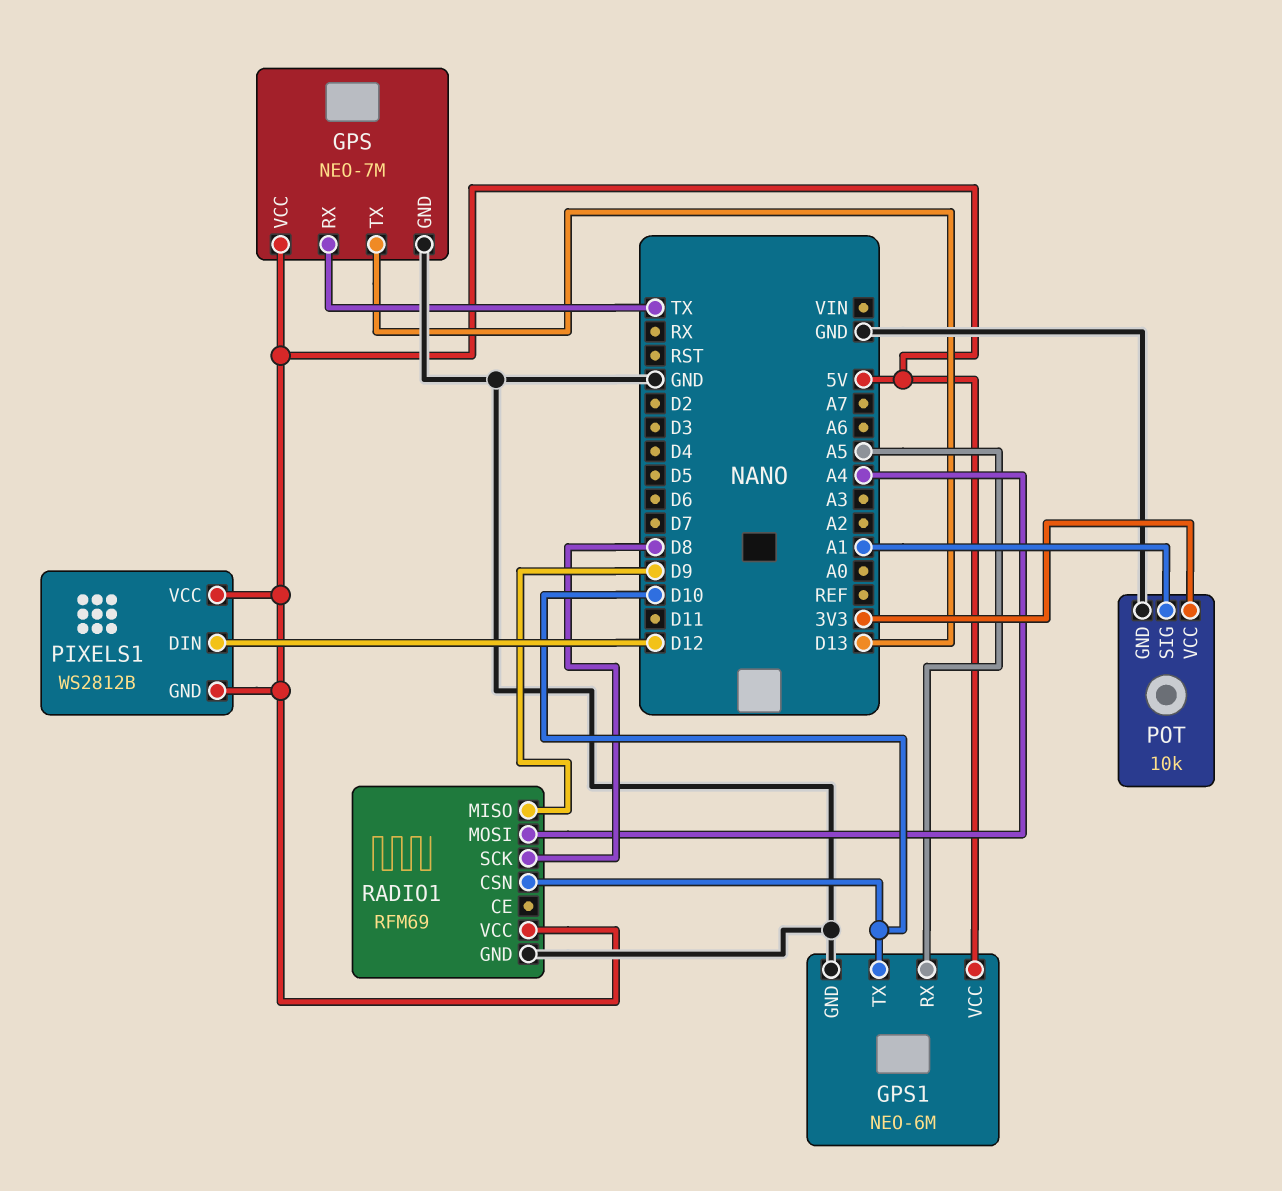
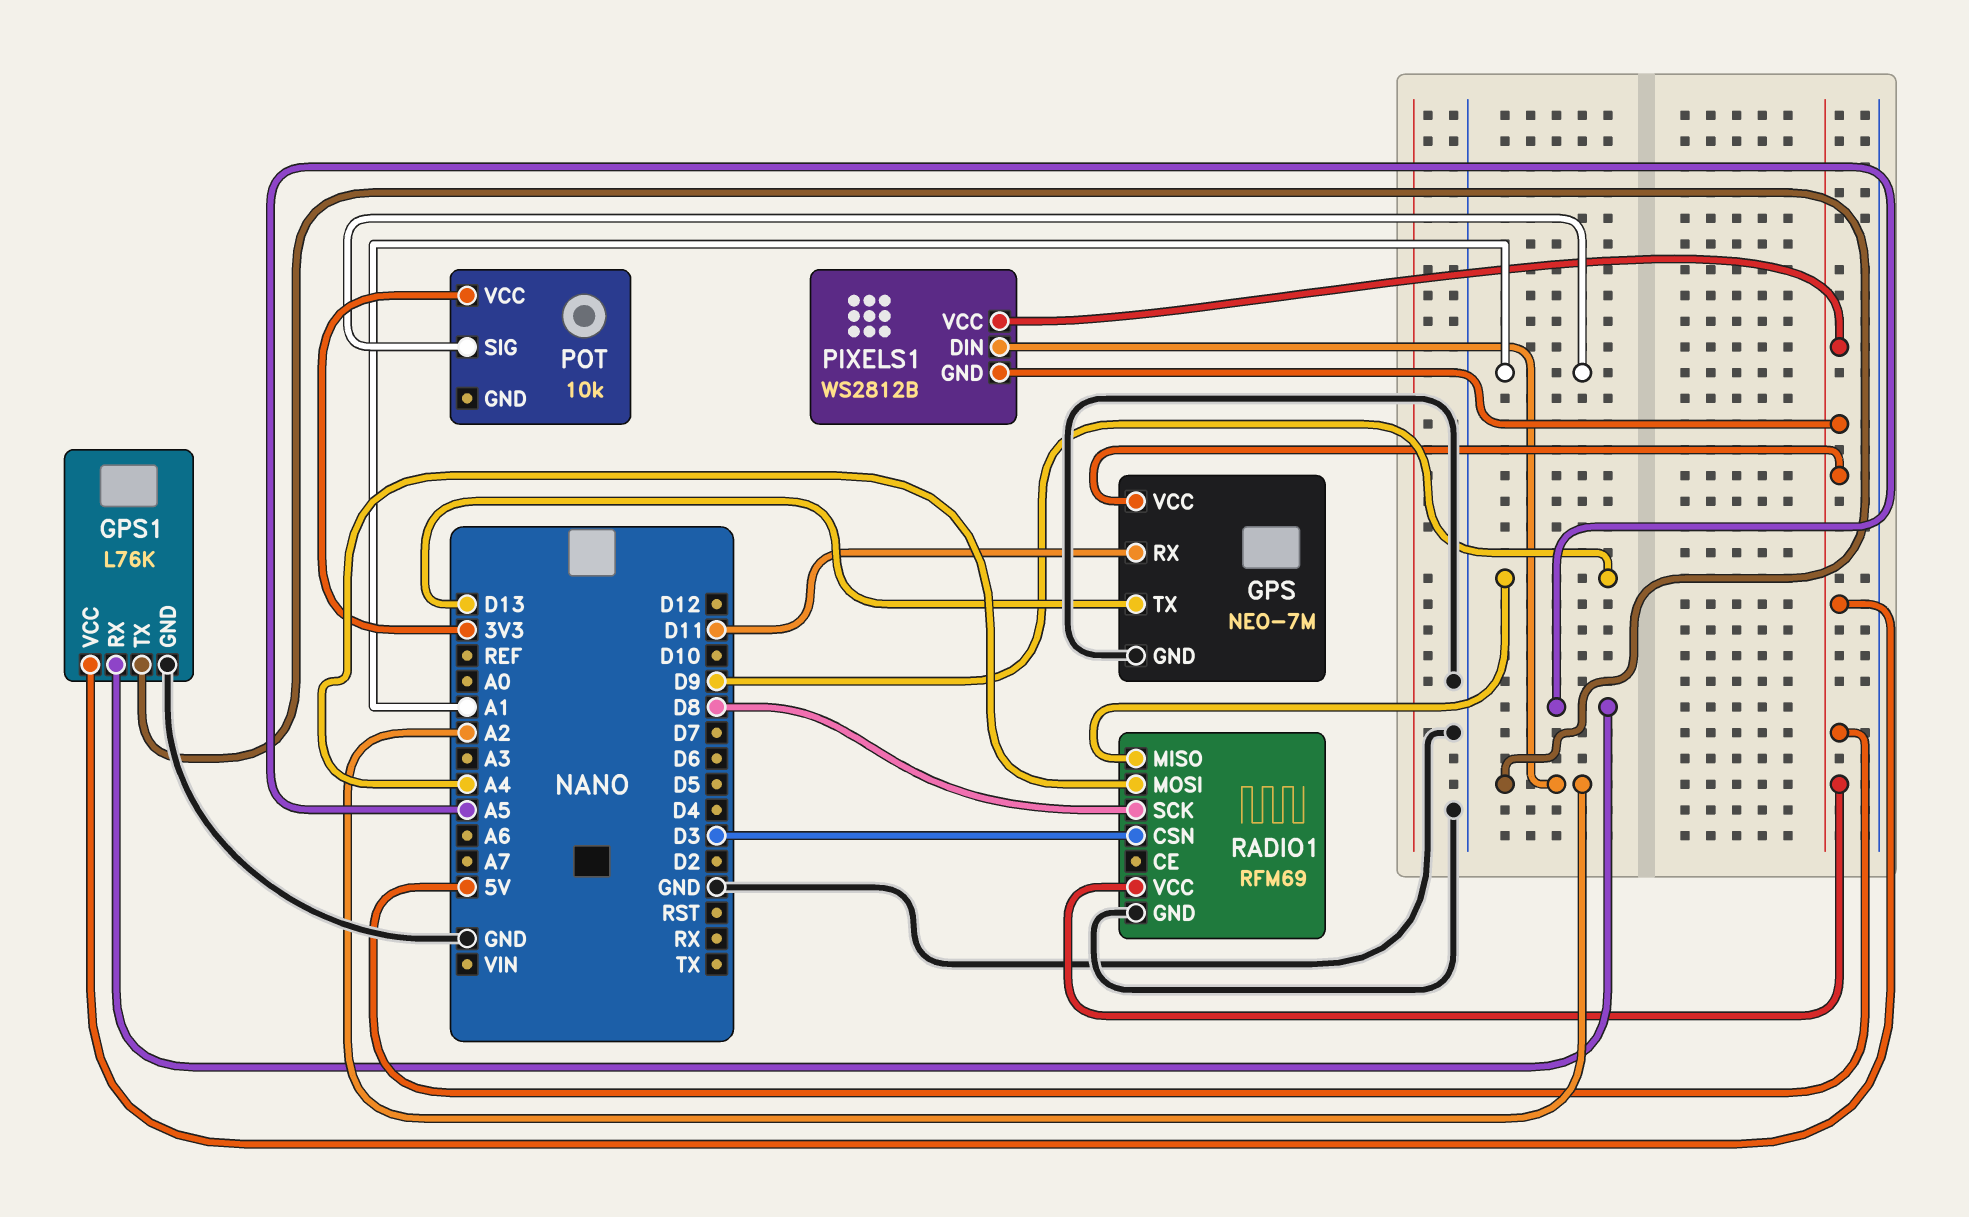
GPS pin RX: TX -> D11
GPS1: NEO-6M -> L76K
GPS1 pin TX: D10 -> A2
PIXELS1 pin DIN: D12 -> A2
POT pin GND: GND -> none
RADIO1 pin CSN: D10 -> D3

